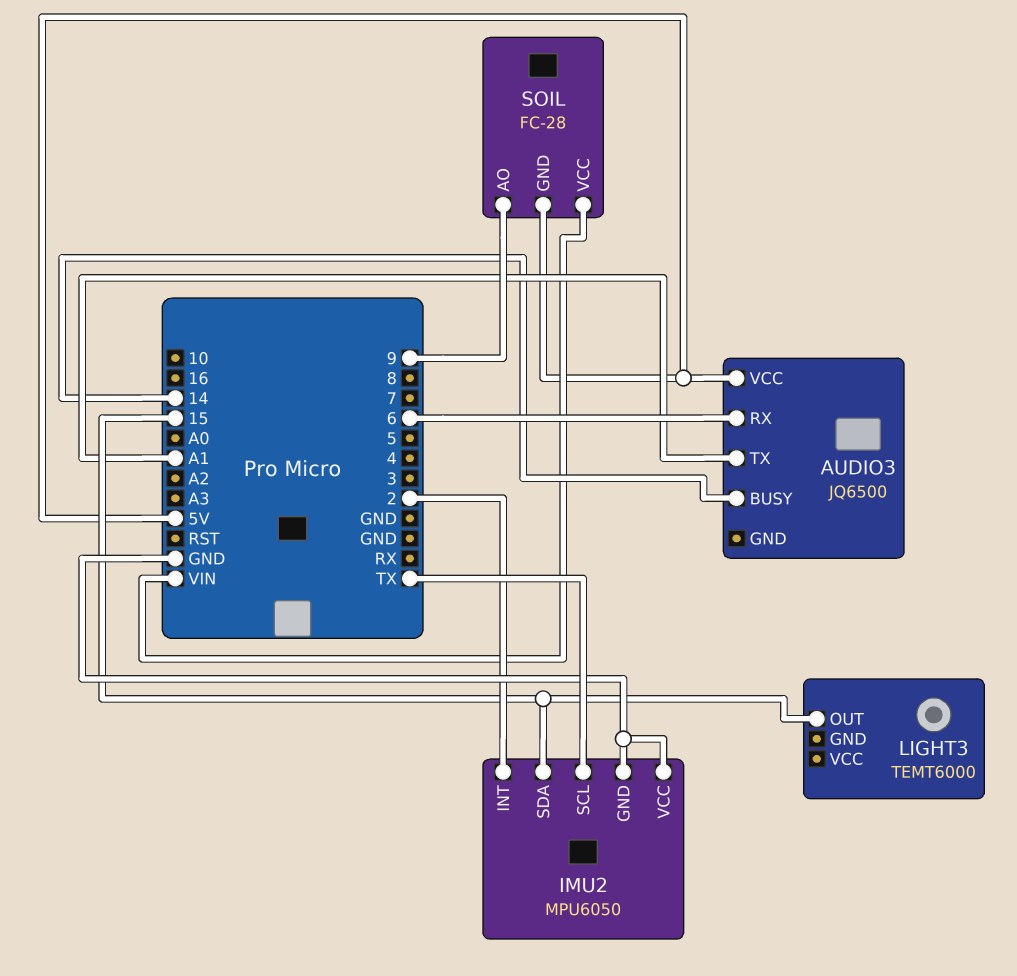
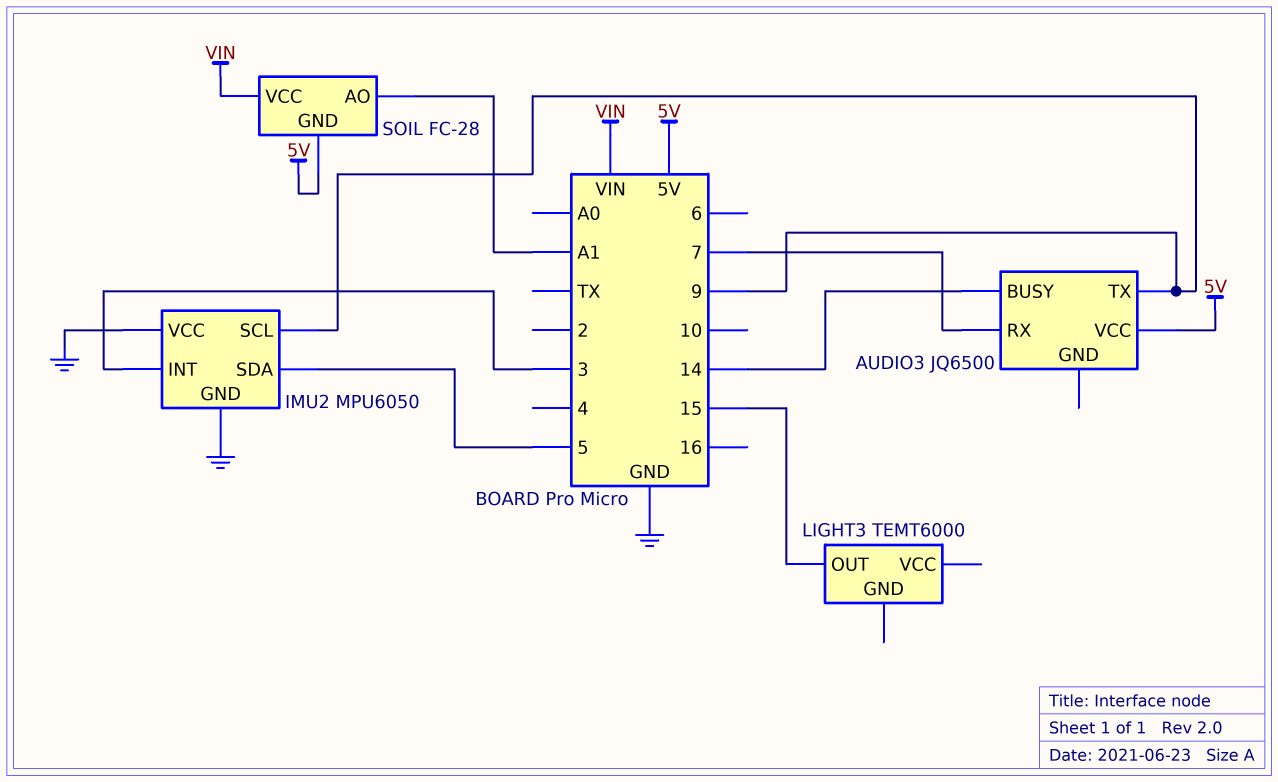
AUDIO3 pin RX: 6 -> 7
AUDIO3 pin TX: A1 -> 9
IMU2 pin INT: 2 -> 3
IMU2 pin SCL: TX -> 9
IMU2 pin SDA: 15 -> 5
SOIL pin AO: 9 -> A1

